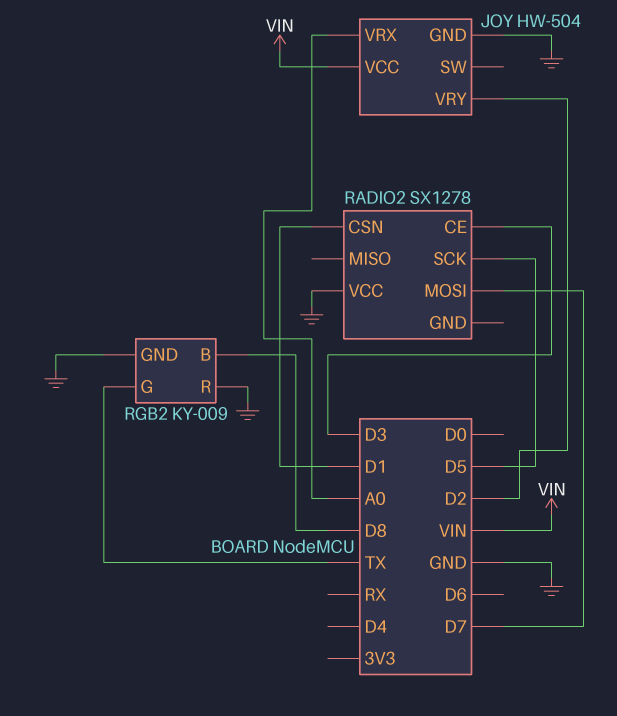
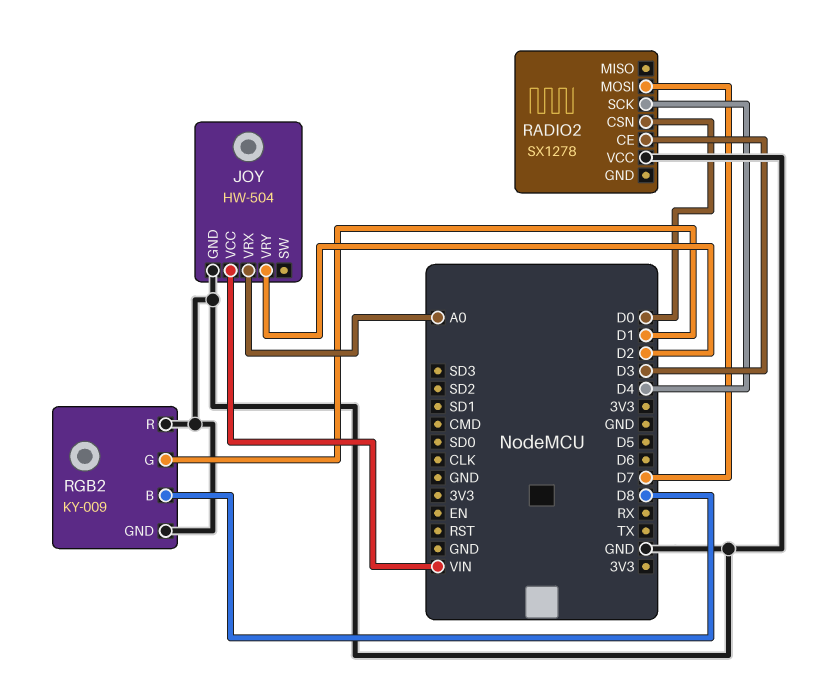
RADIO2 pin CSN: D1 -> D0
RADIO2 pin SCK: D5 -> D4
RGB2 pin G: TX -> D1

